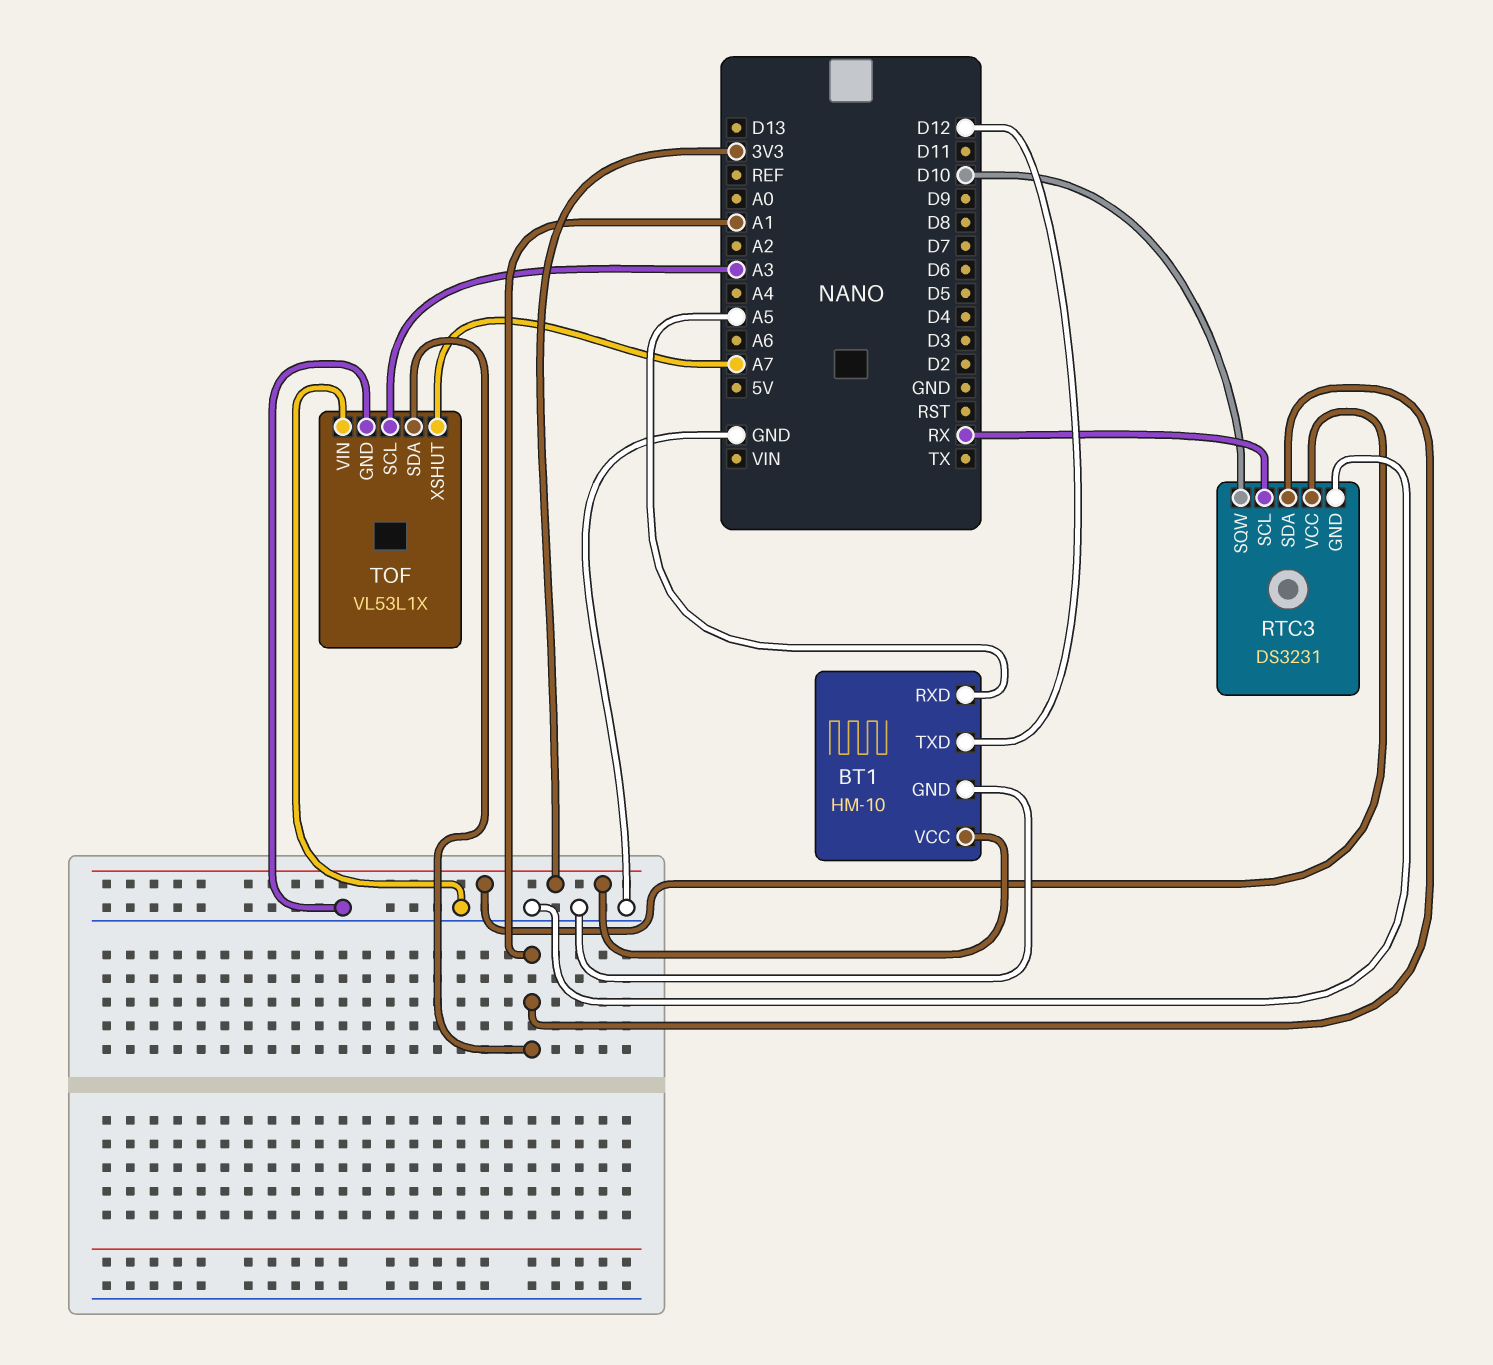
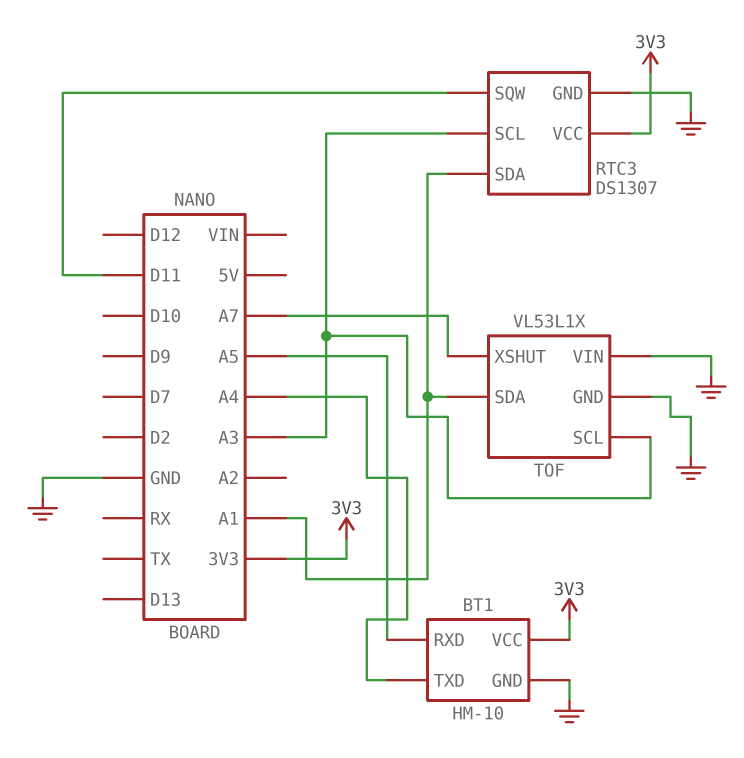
BT1 pin TXD: D12 -> A4
RTC3: DS3231 -> DS1307
RTC3 pin SCL: RX -> A3
RTC3 pin SQW: D10 -> D11

